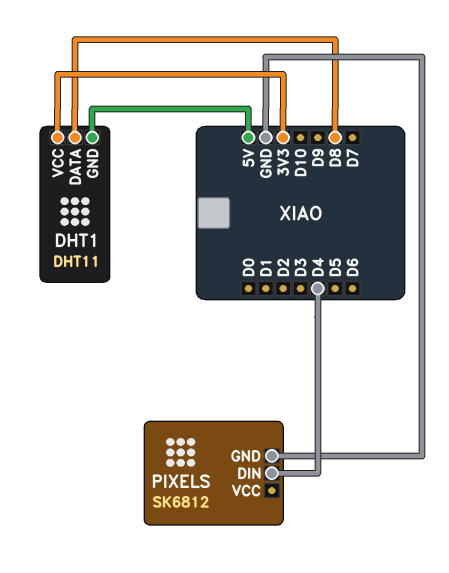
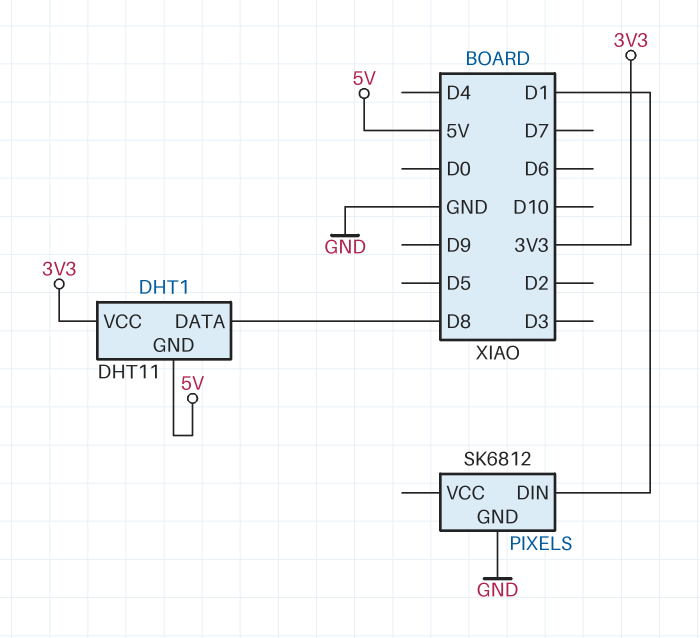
PIXELS pin DIN: D4 -> D1

